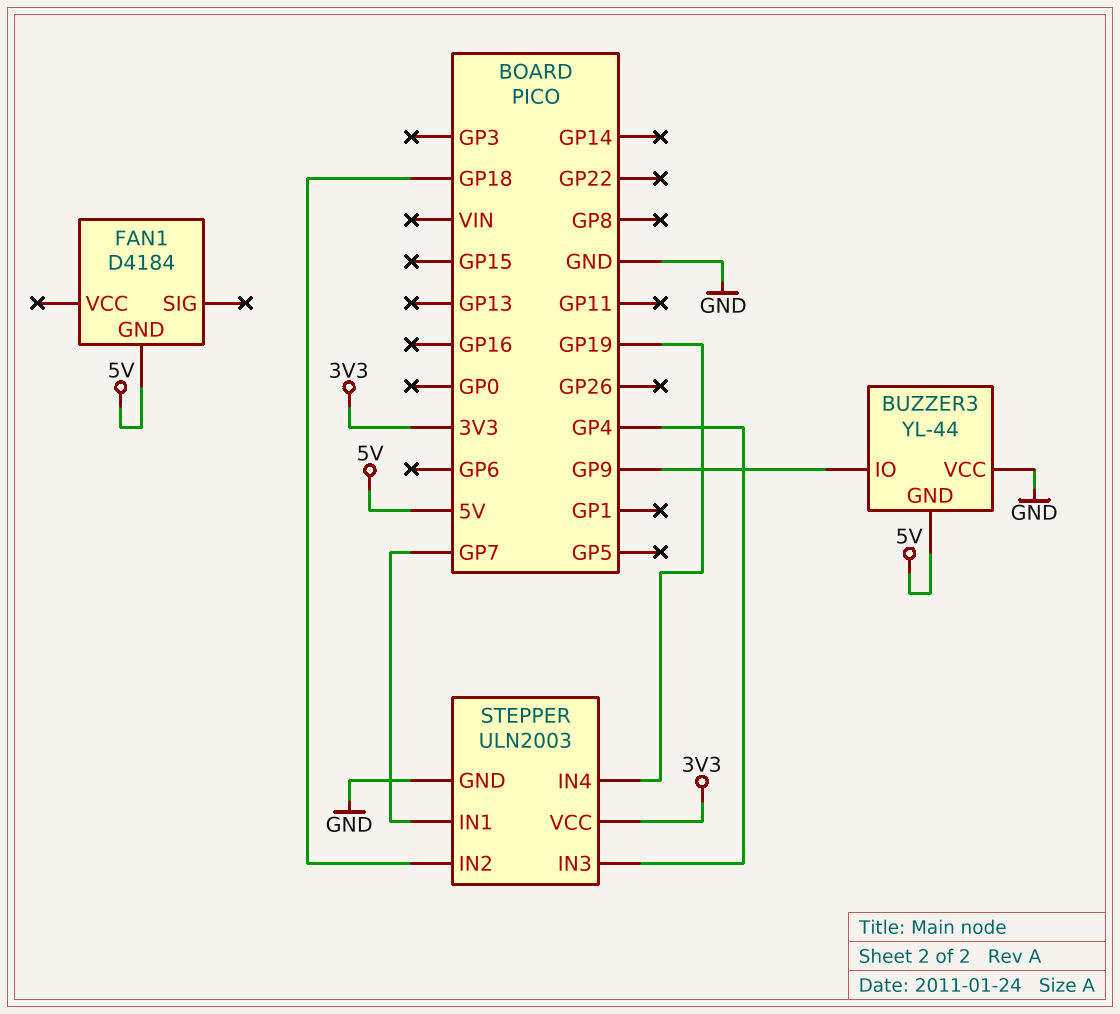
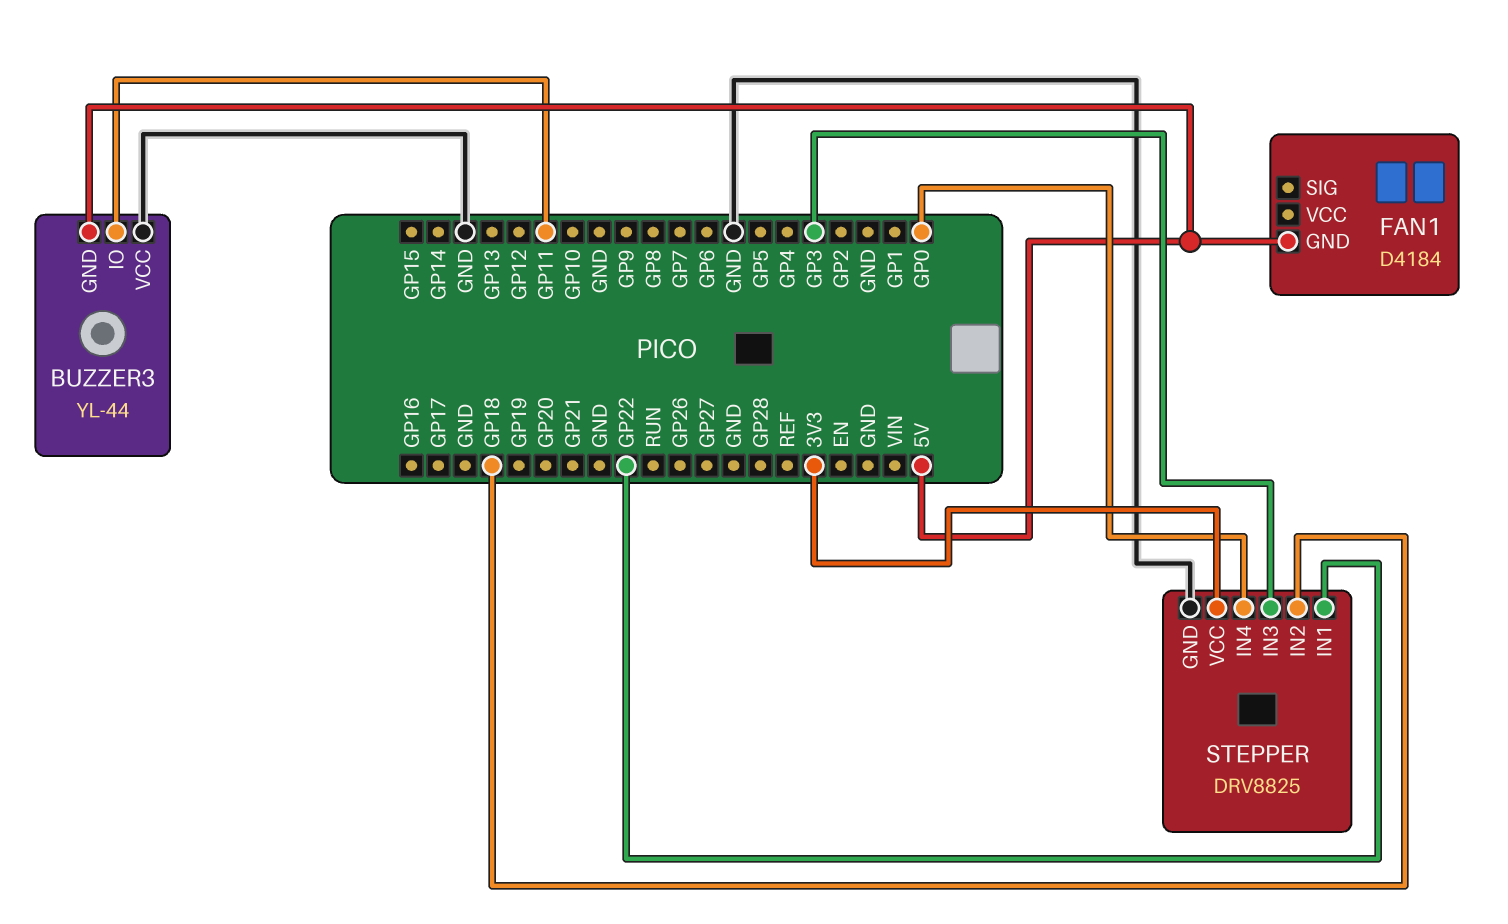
BUZZER3 pin IO: GP9 -> GP11
STEPPER: ULN2003 -> DRV8825
STEPPER pin IN1: GP7 -> GP22
STEPPER pin IN3: GP4 -> GP3
STEPPER pin IN4: GP19 -> GP0

